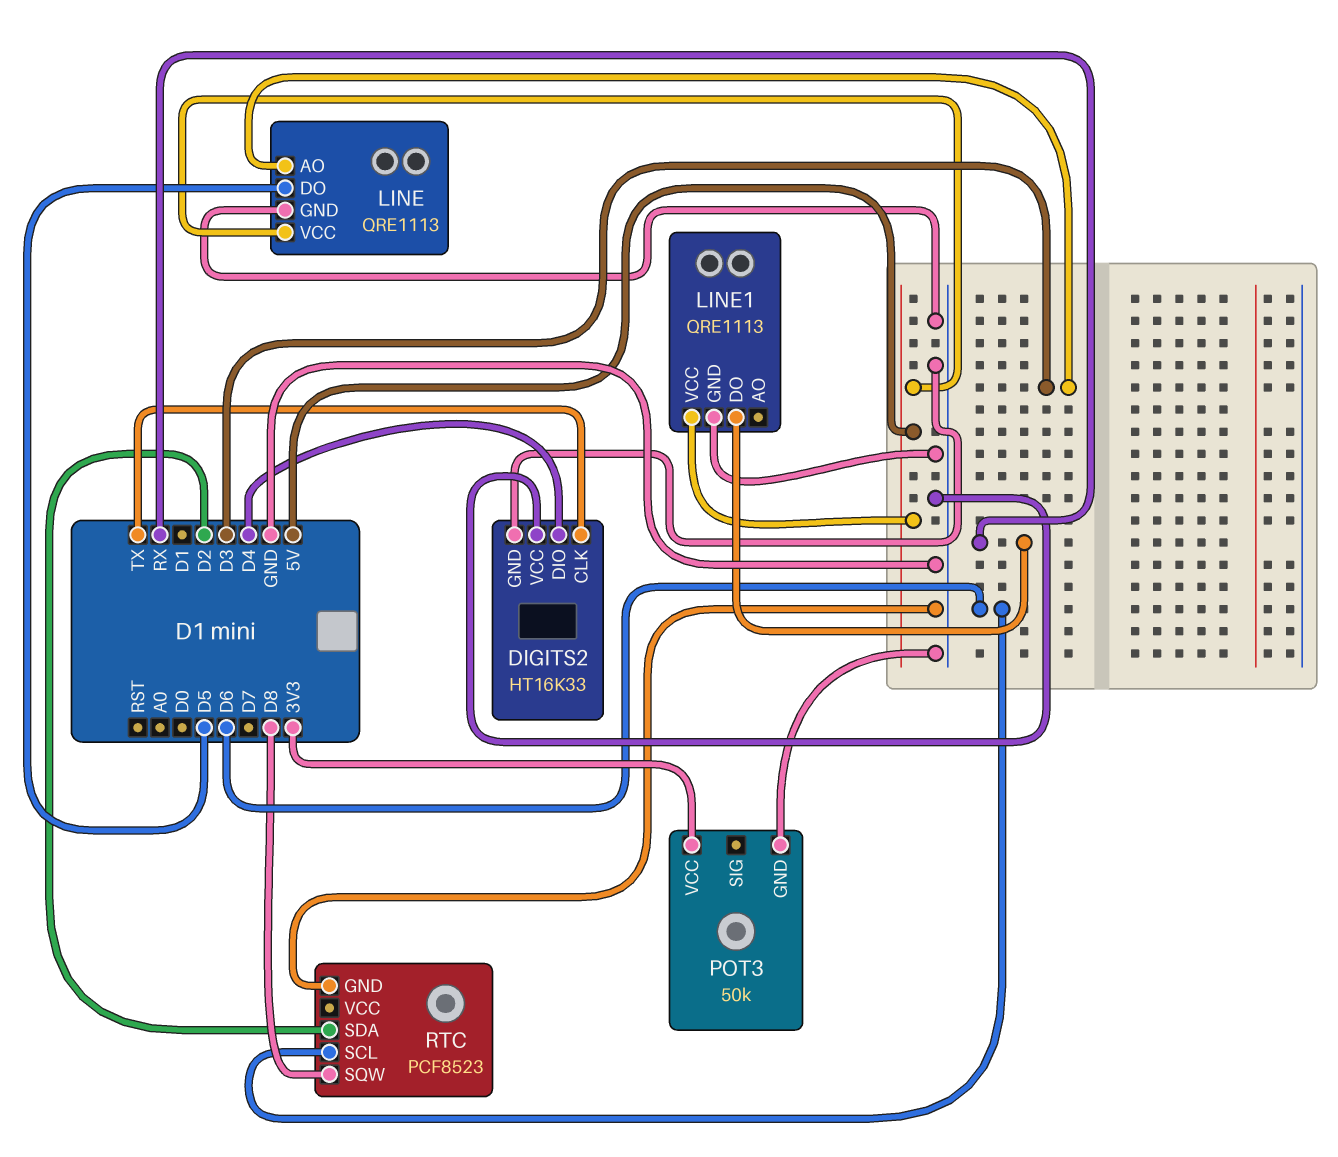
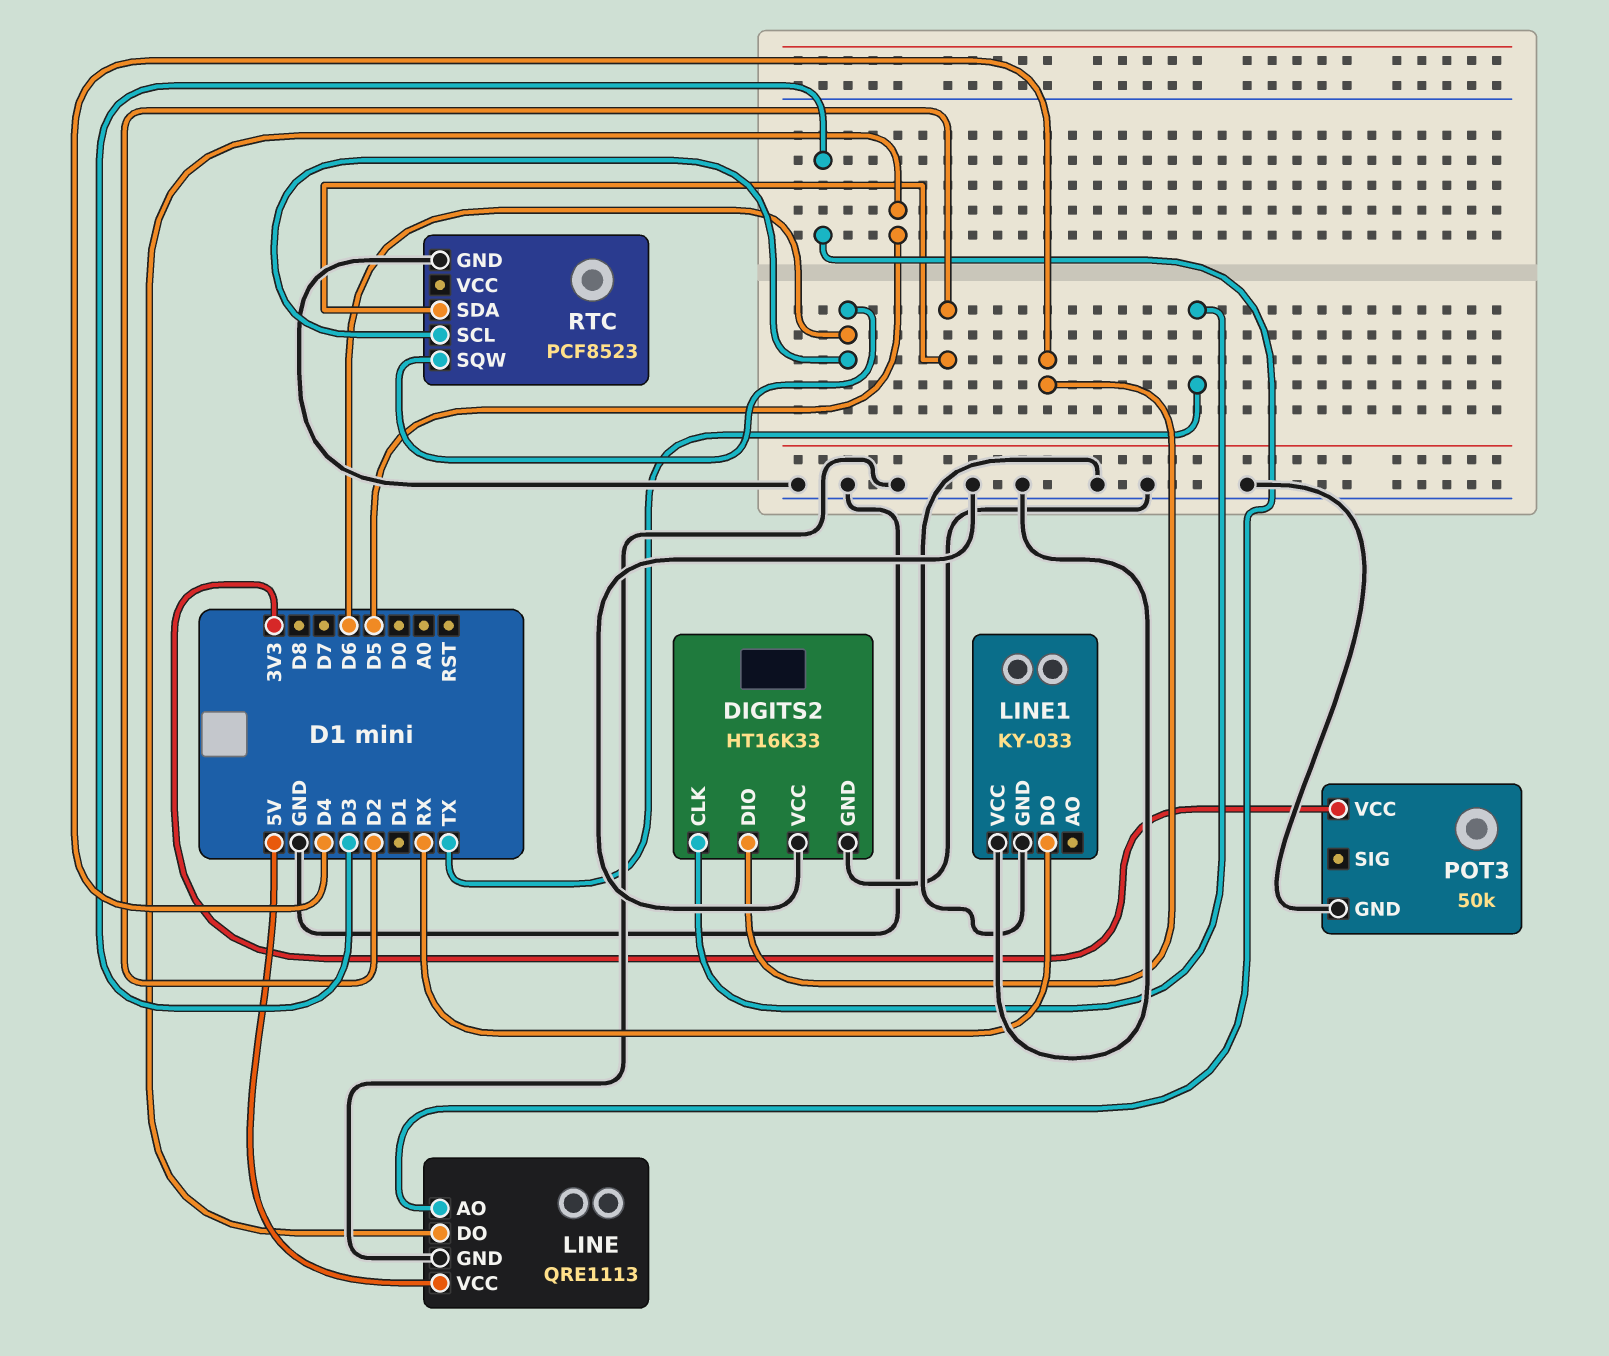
LINE1: QRE1113 -> KY-033
LINE1 pin VCC: 5V -> GND
RTC pin SQW: D8 -> D6

